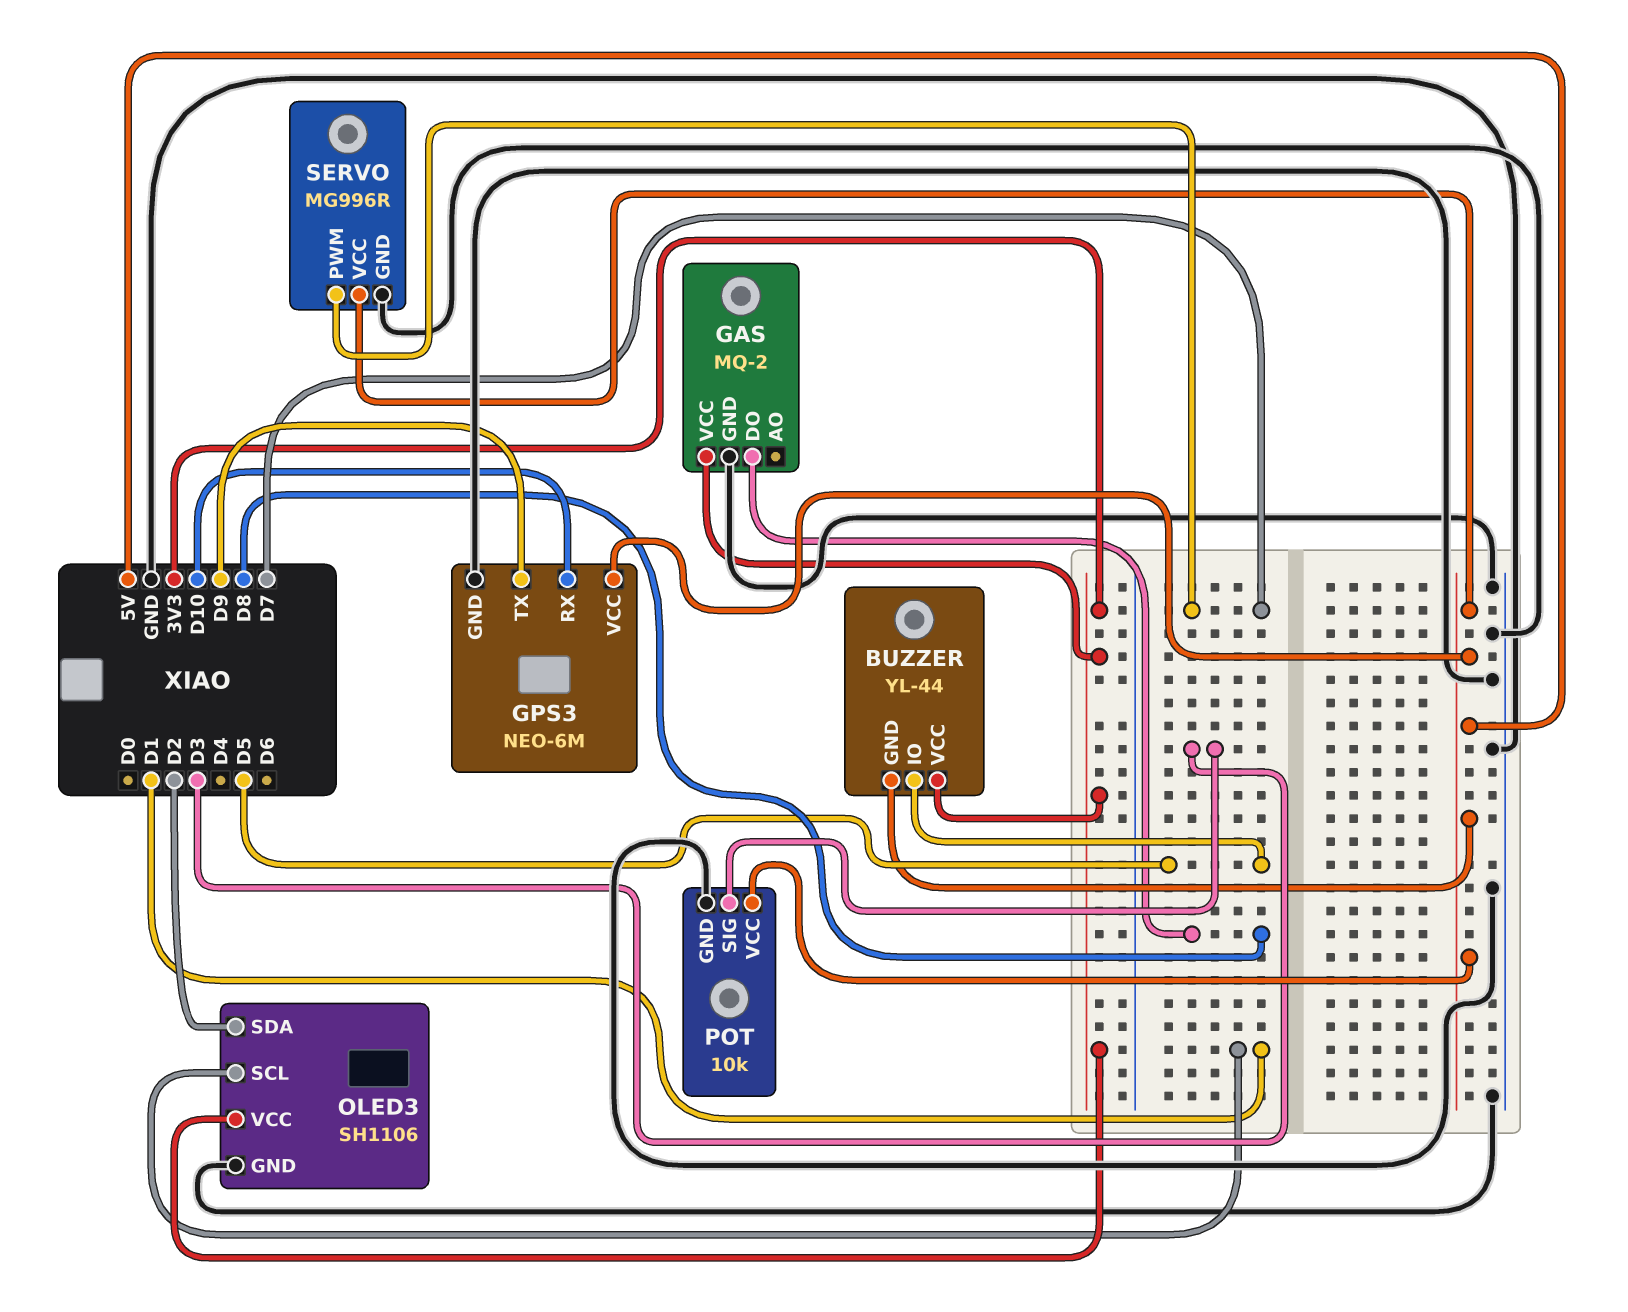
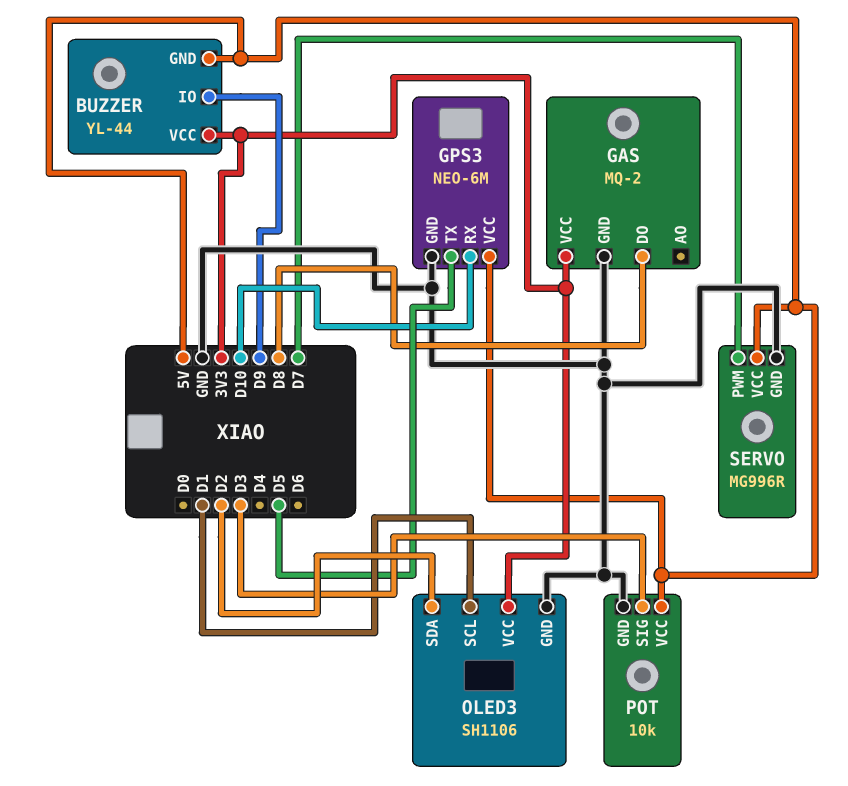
BUZZER pin IO: D5 -> D9
GPS3 pin TX: D9 -> D5

